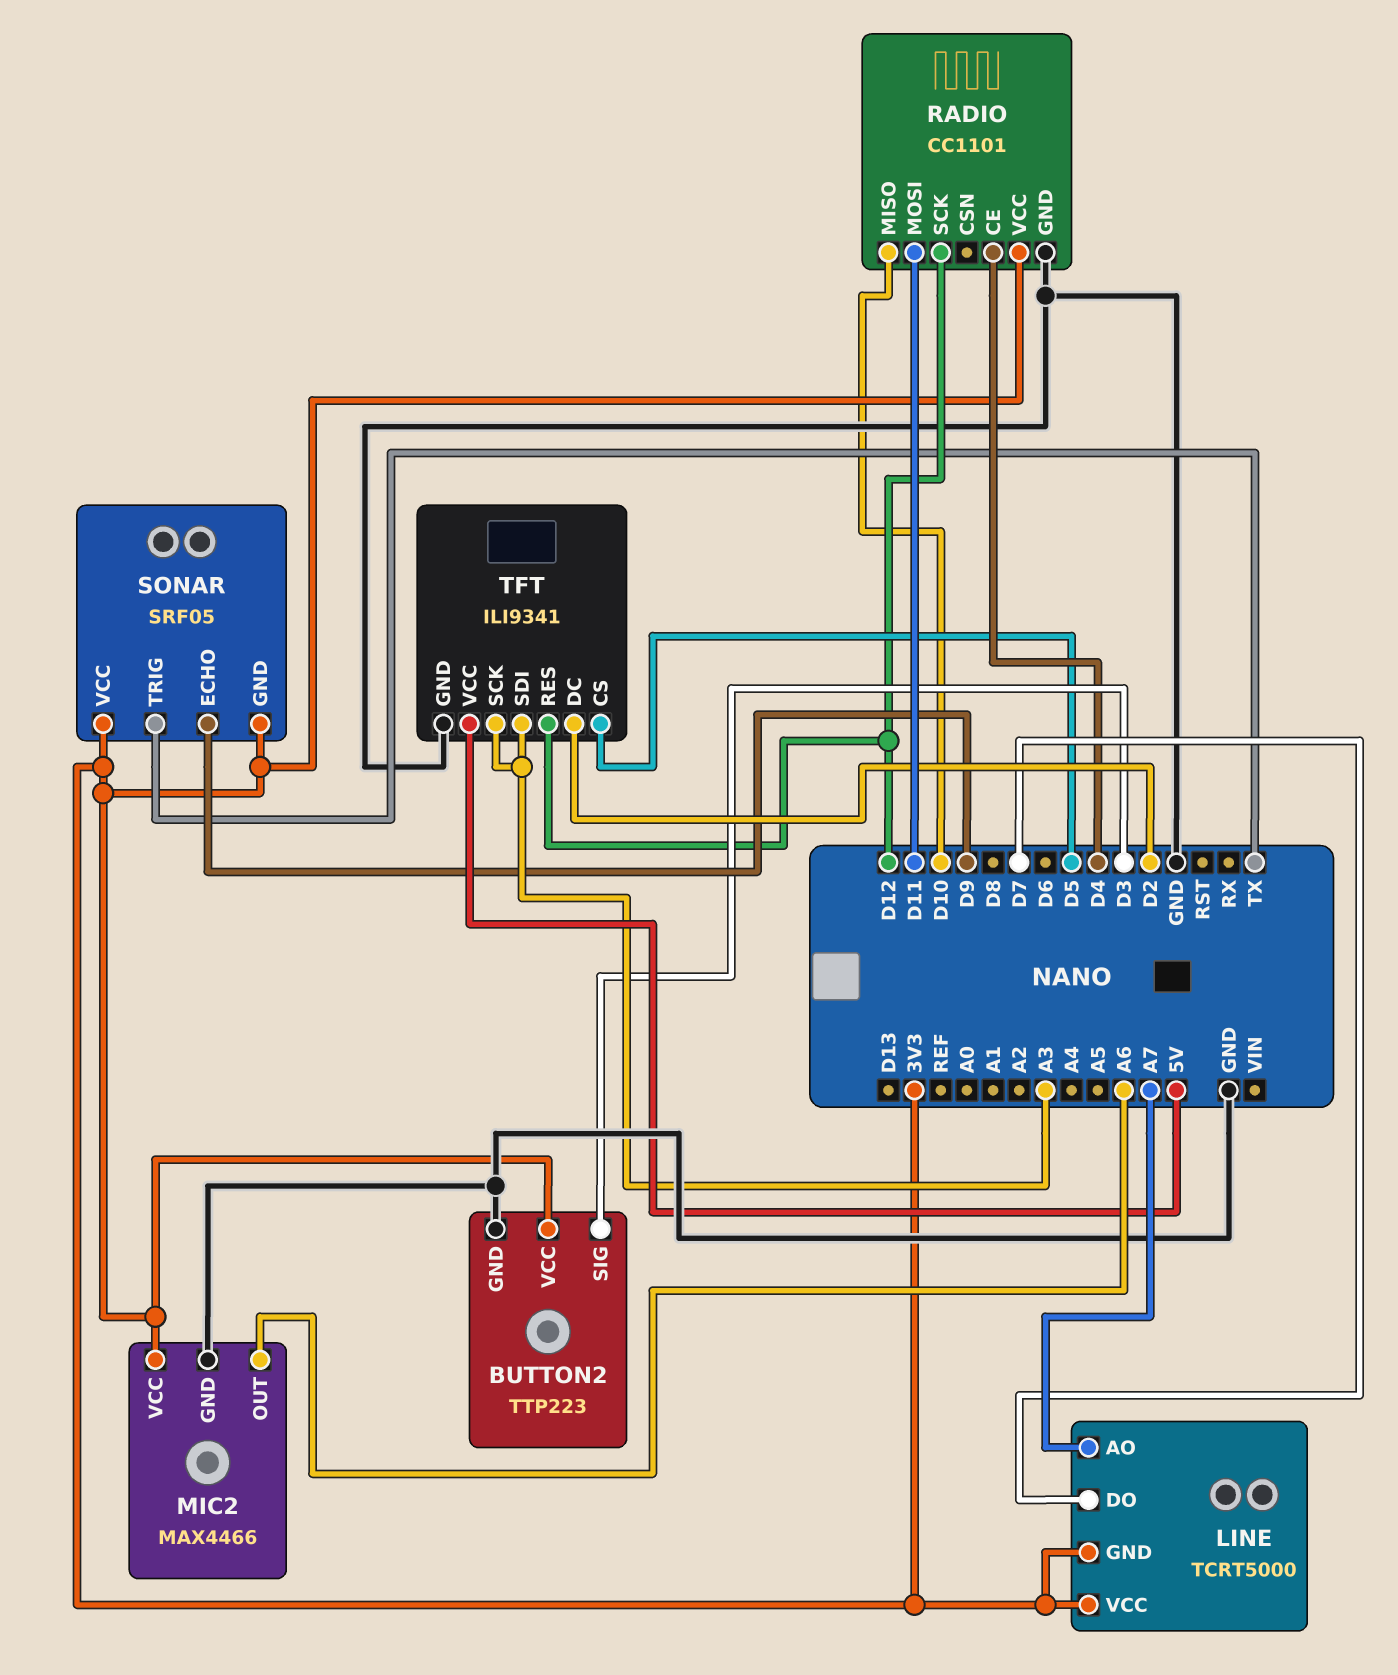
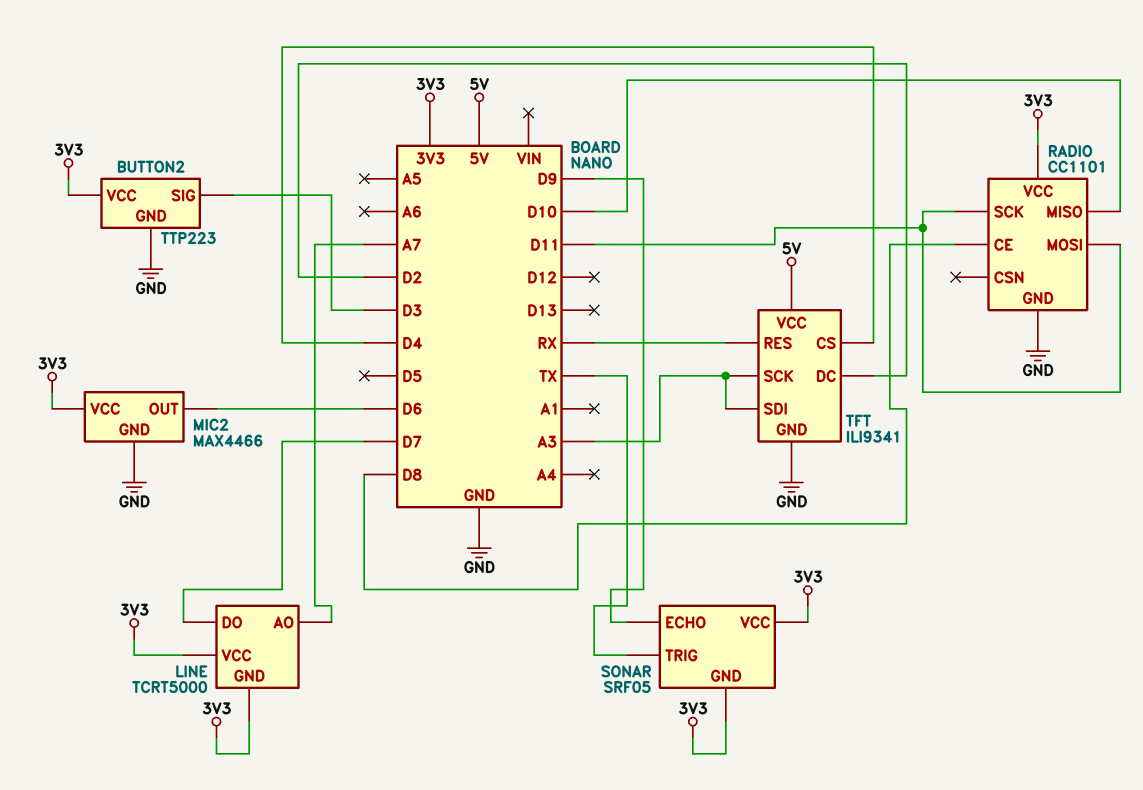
MIC2 pin OUT: A6 -> D6
RADIO pin CE: D4 -> D8
RADIO pin SCK: D12 -> D11
TFT pin CS: D5 -> D4
TFT pin RES: D12 -> RX

